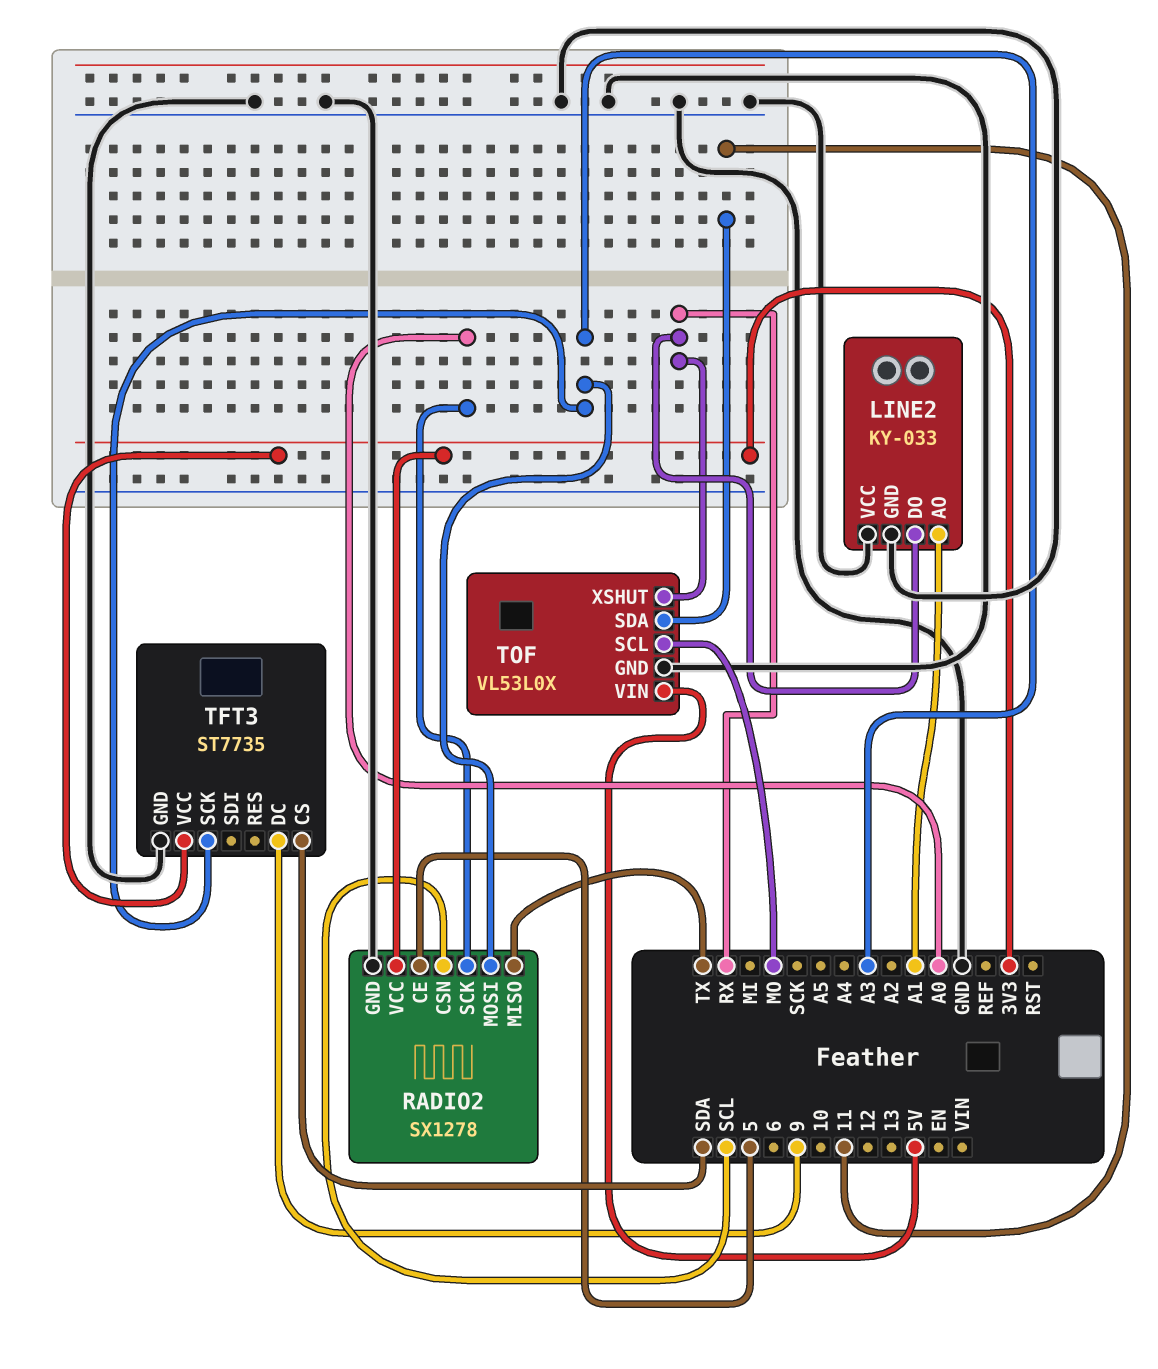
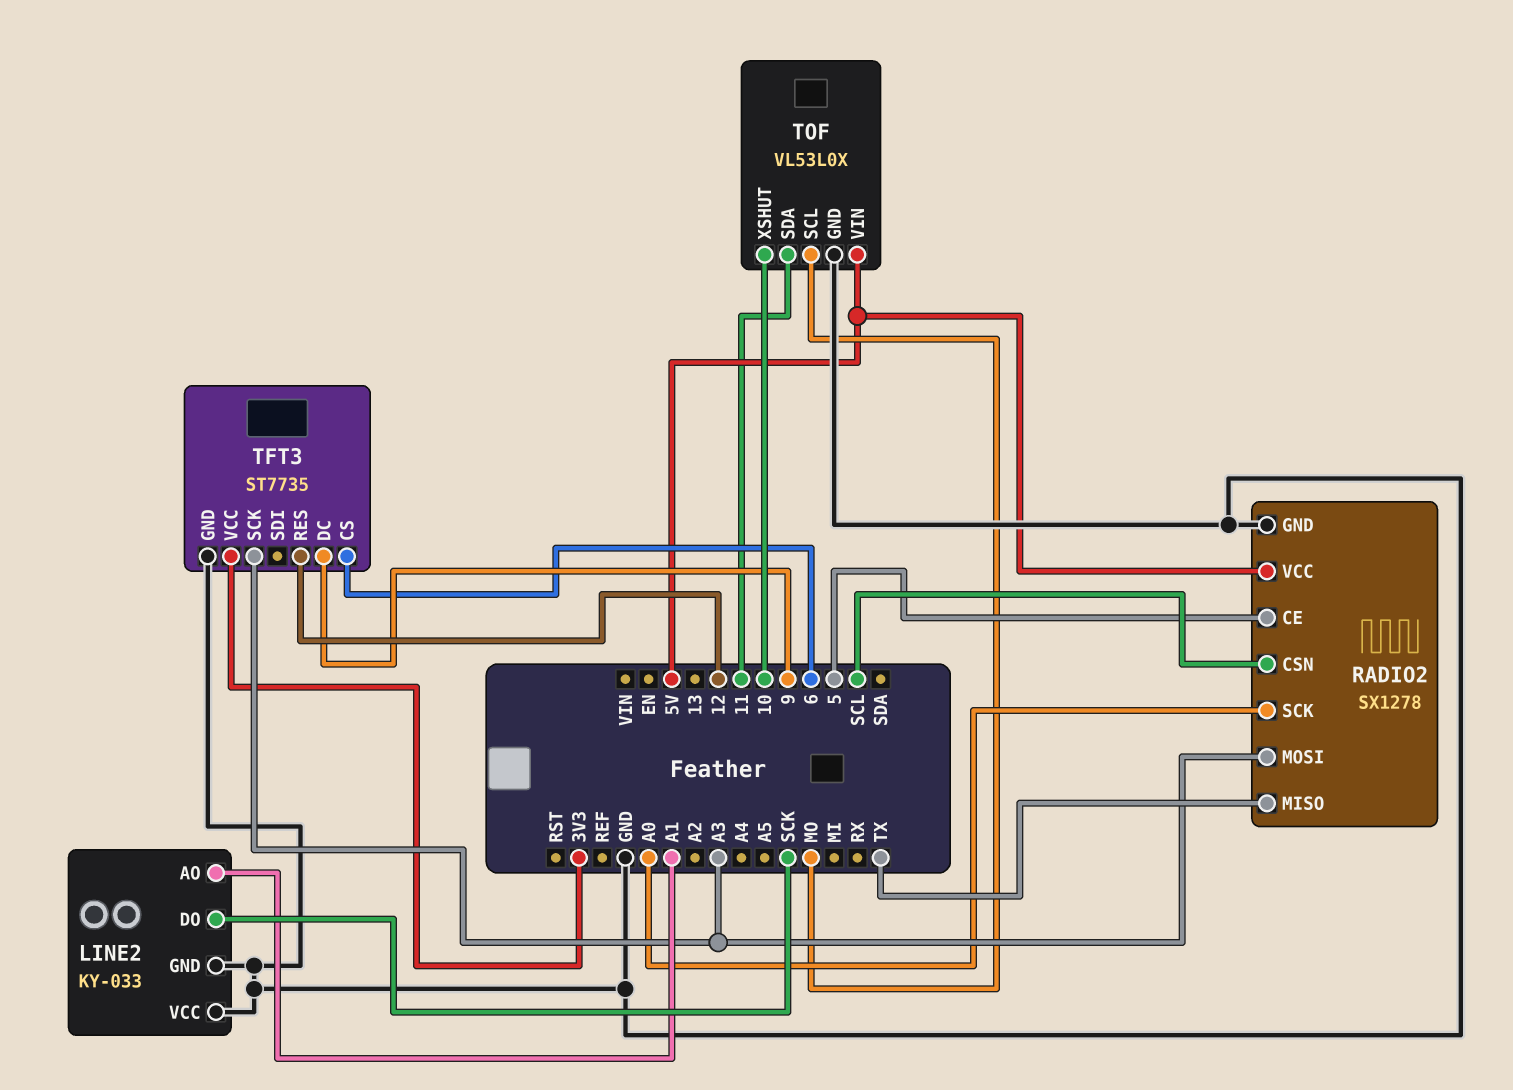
LINE2 pin DO: RX -> SCK
RADIO2 pin VCC: 3V3 -> 5V
TFT3 pin CS: SDA -> 6
TFT3 pin RES: none -> 12
TOF pin XSHUT: RX -> 10

